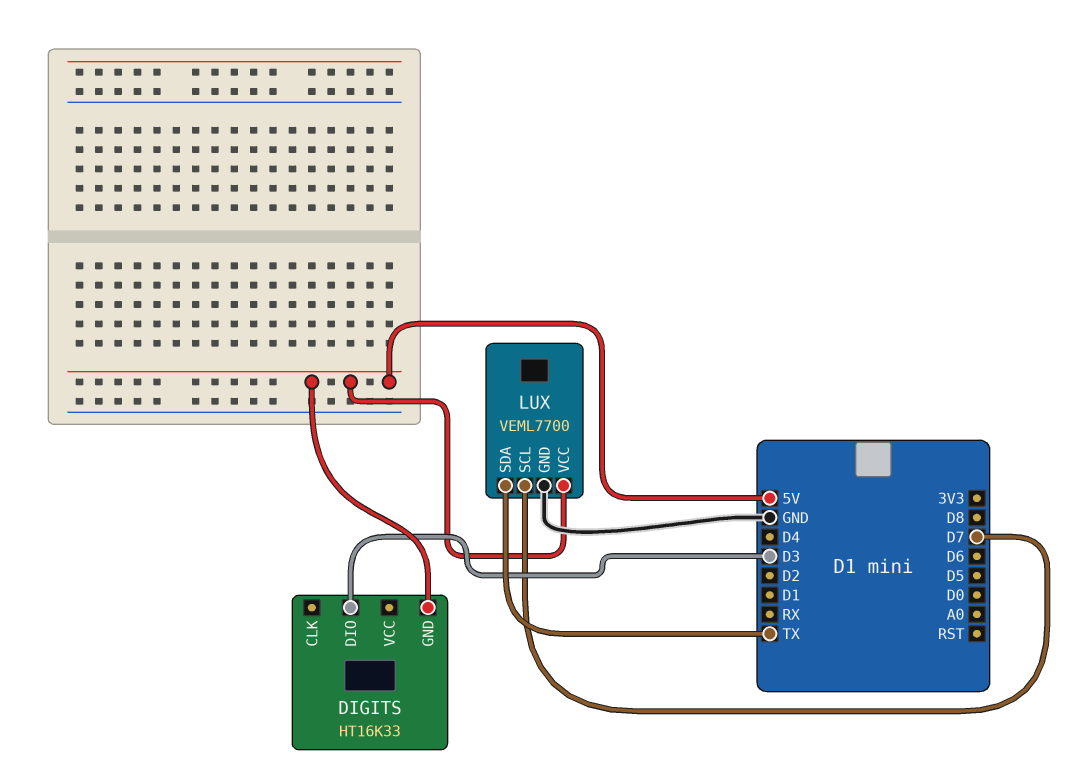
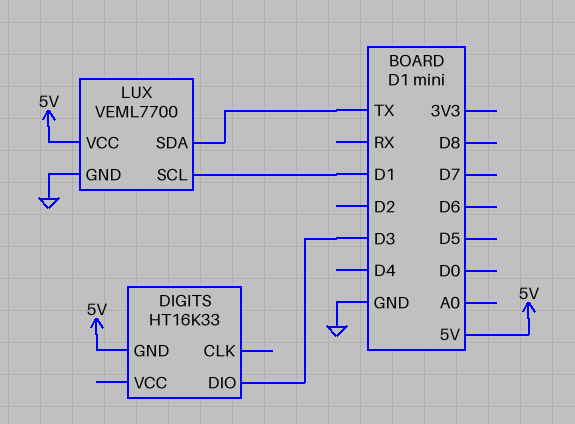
LUX pin SCL: D7 -> D1

